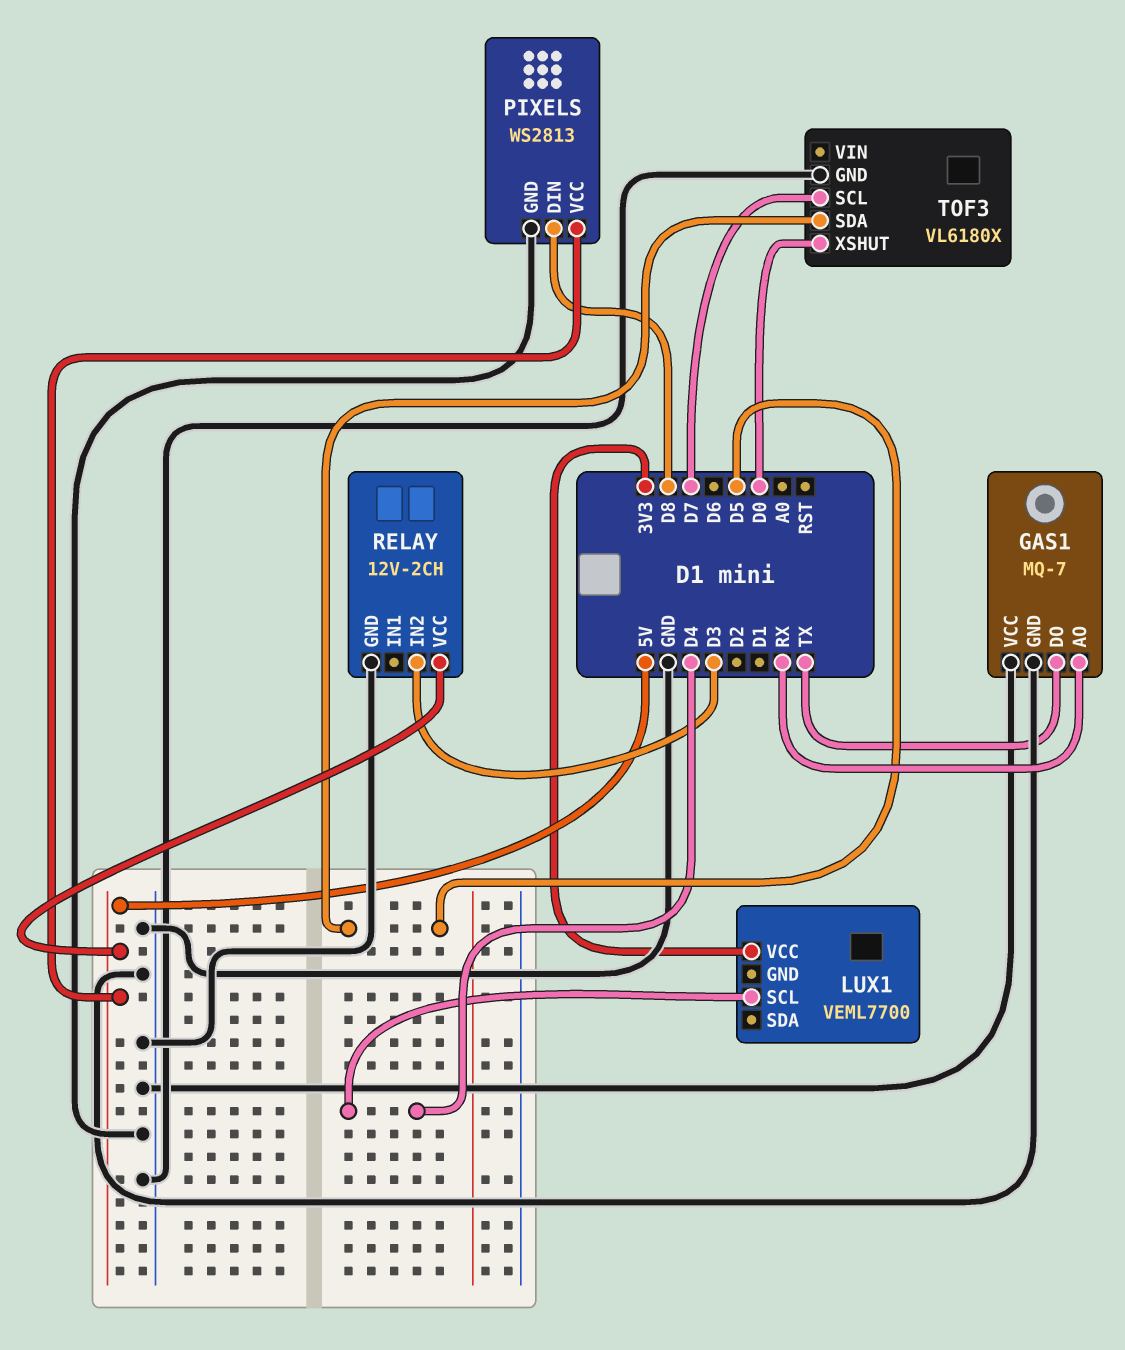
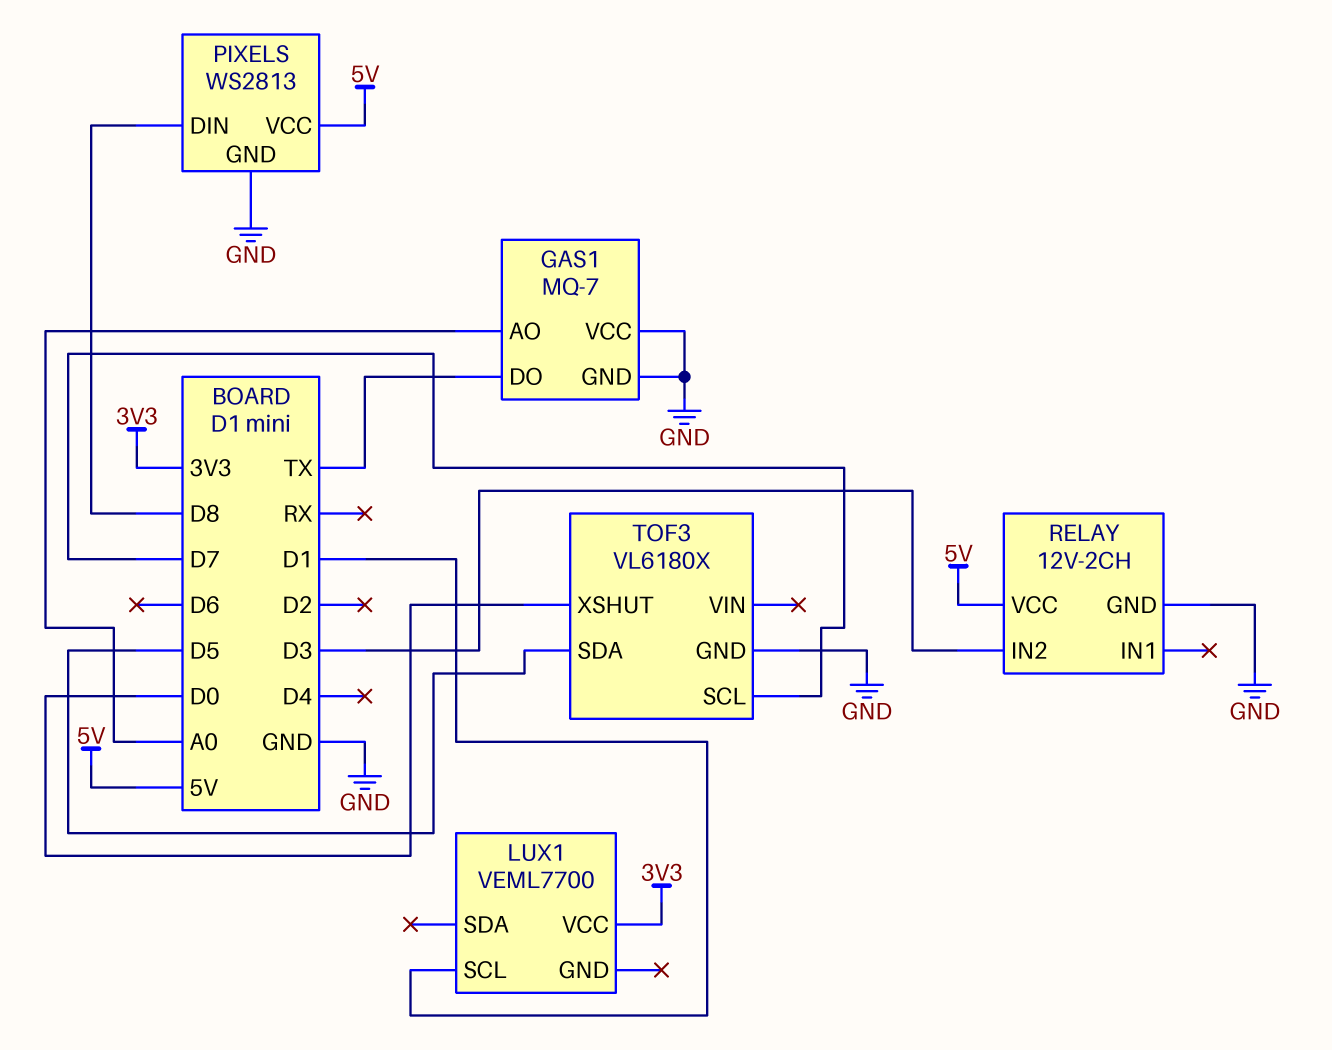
GAS1 pin AO: RX -> A0
LUX1 pin SCL: D4 -> D1

